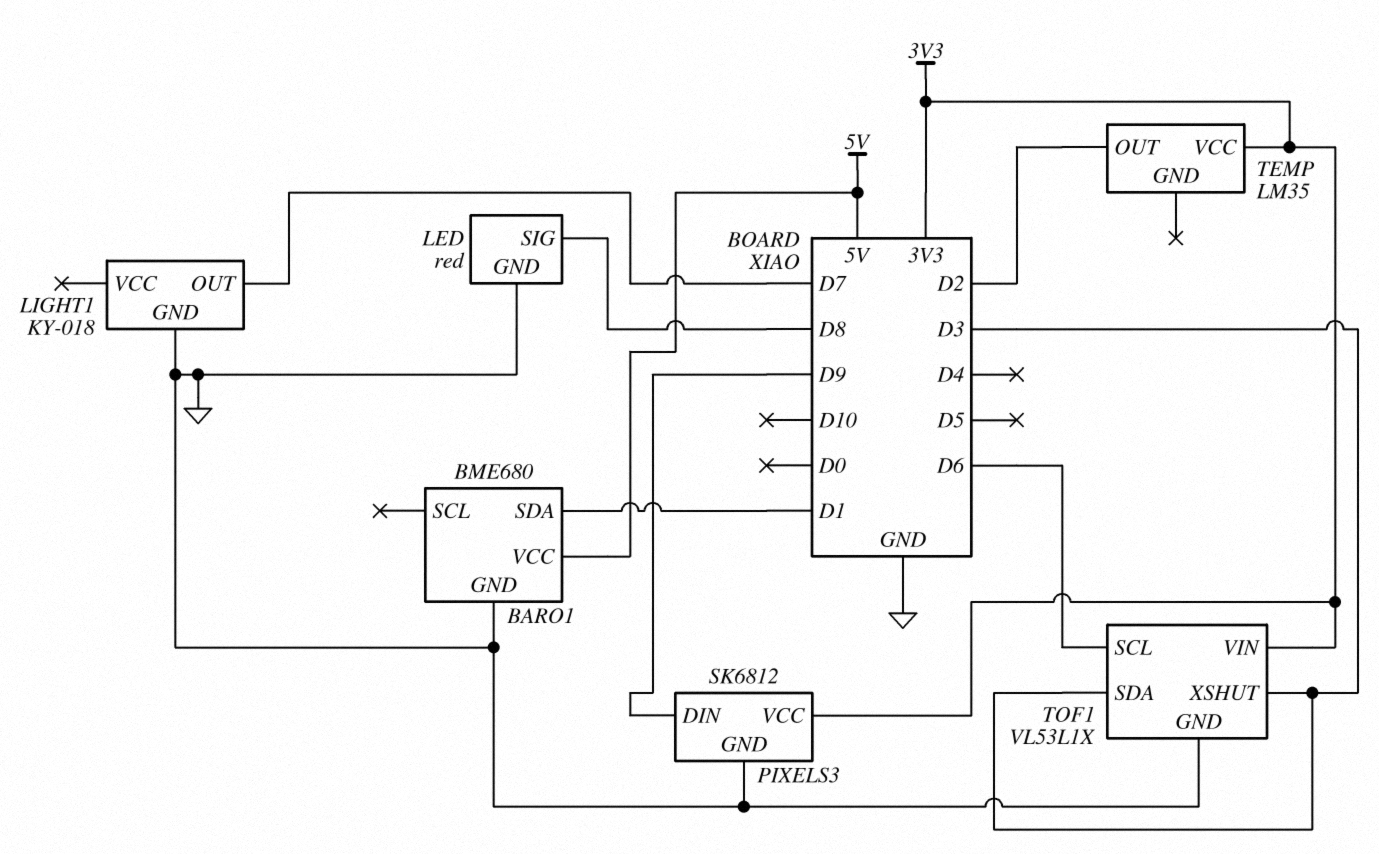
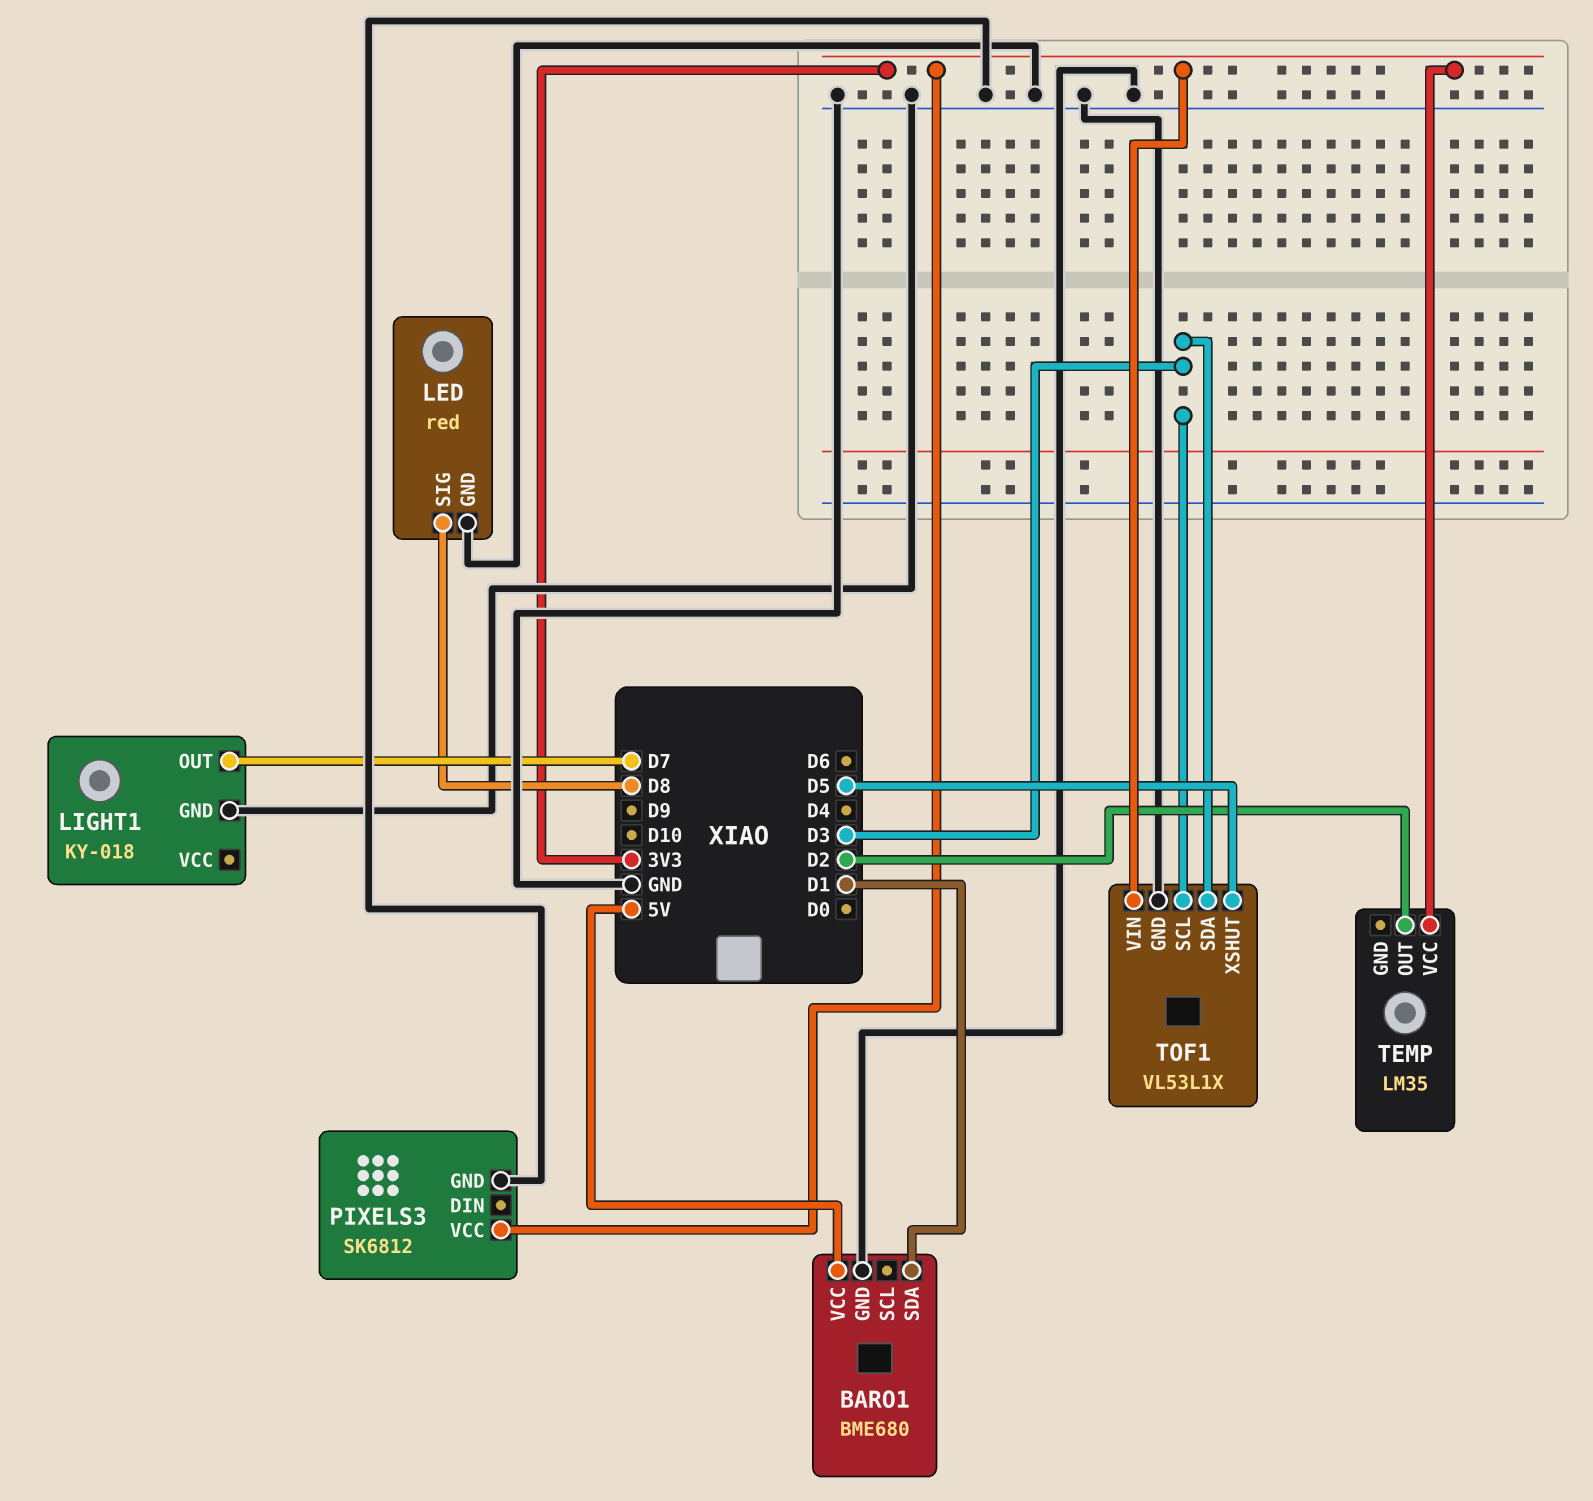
PIXELS3 pin DIN: D9 -> none
TOF1 pin SCL: D6 -> D3
TOF1 pin XSHUT: D3 -> D5

